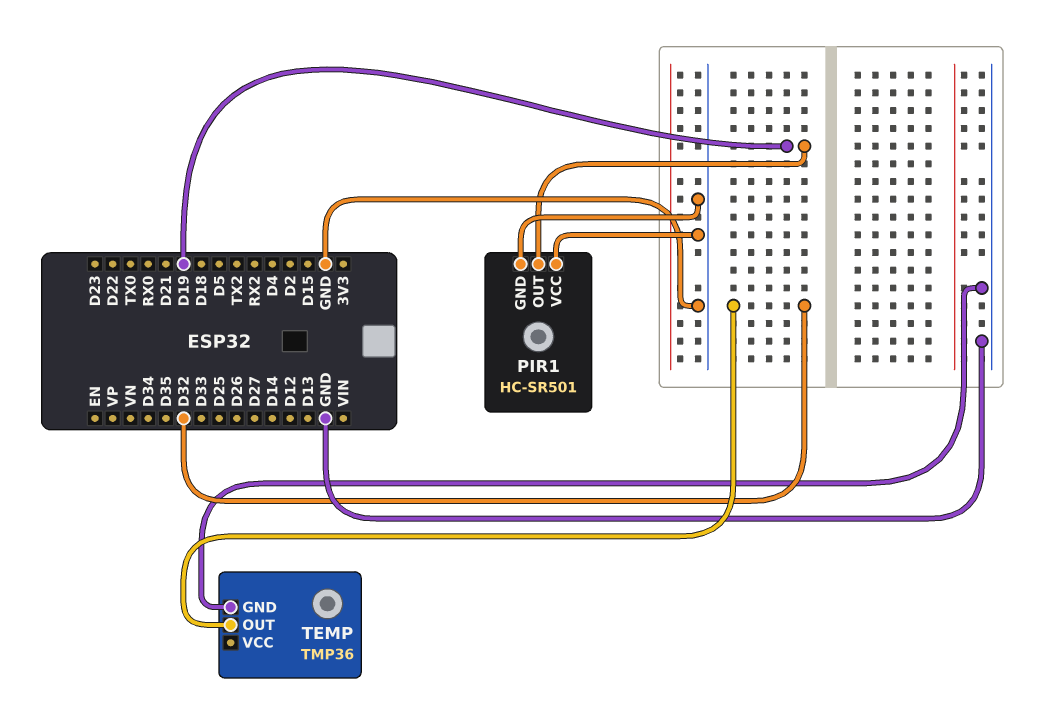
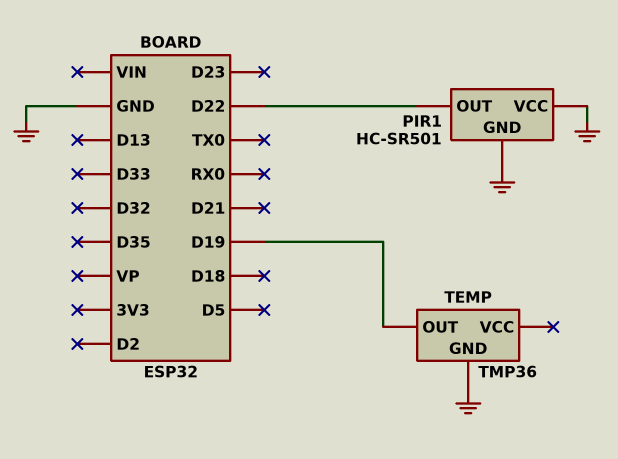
PIR1 pin OUT: D19 -> D22
TEMP pin OUT: D32 -> D19

